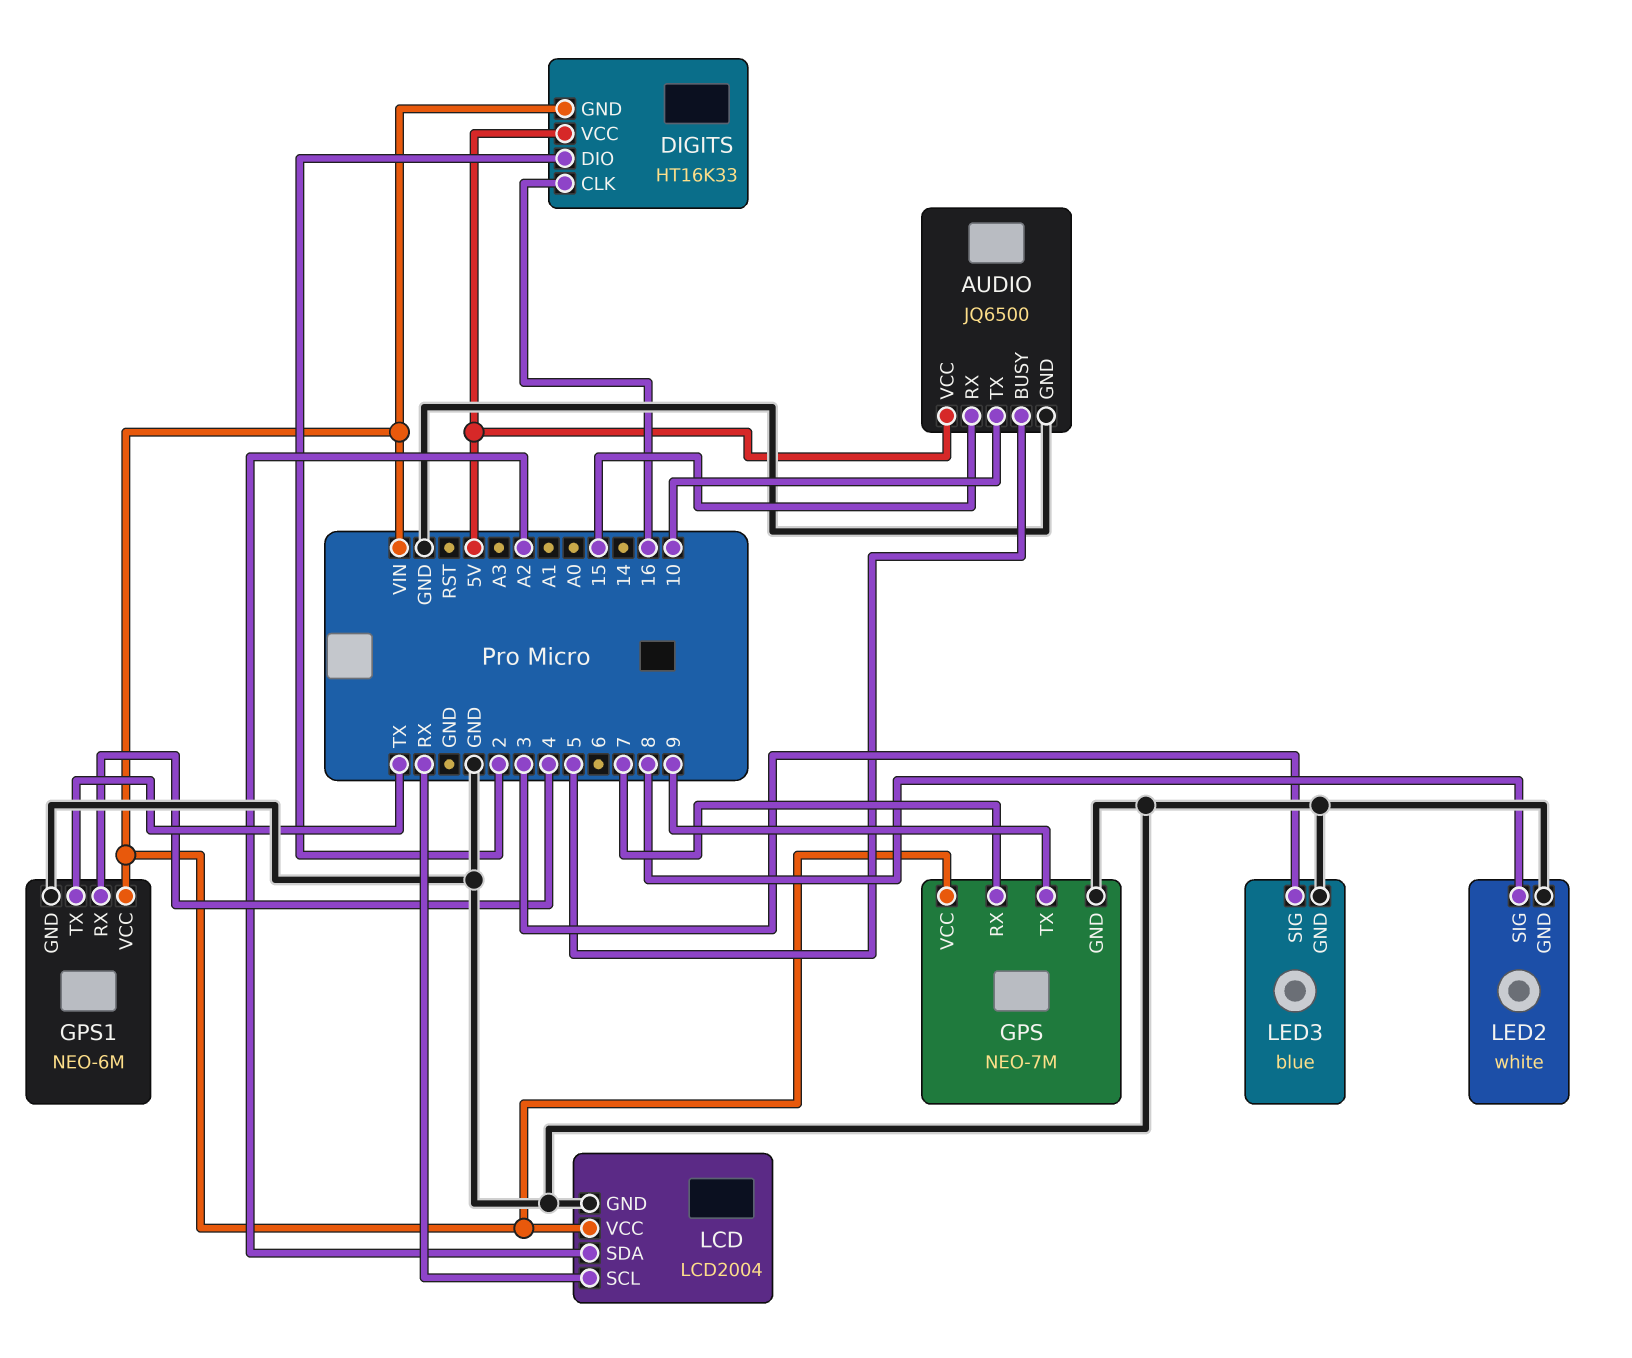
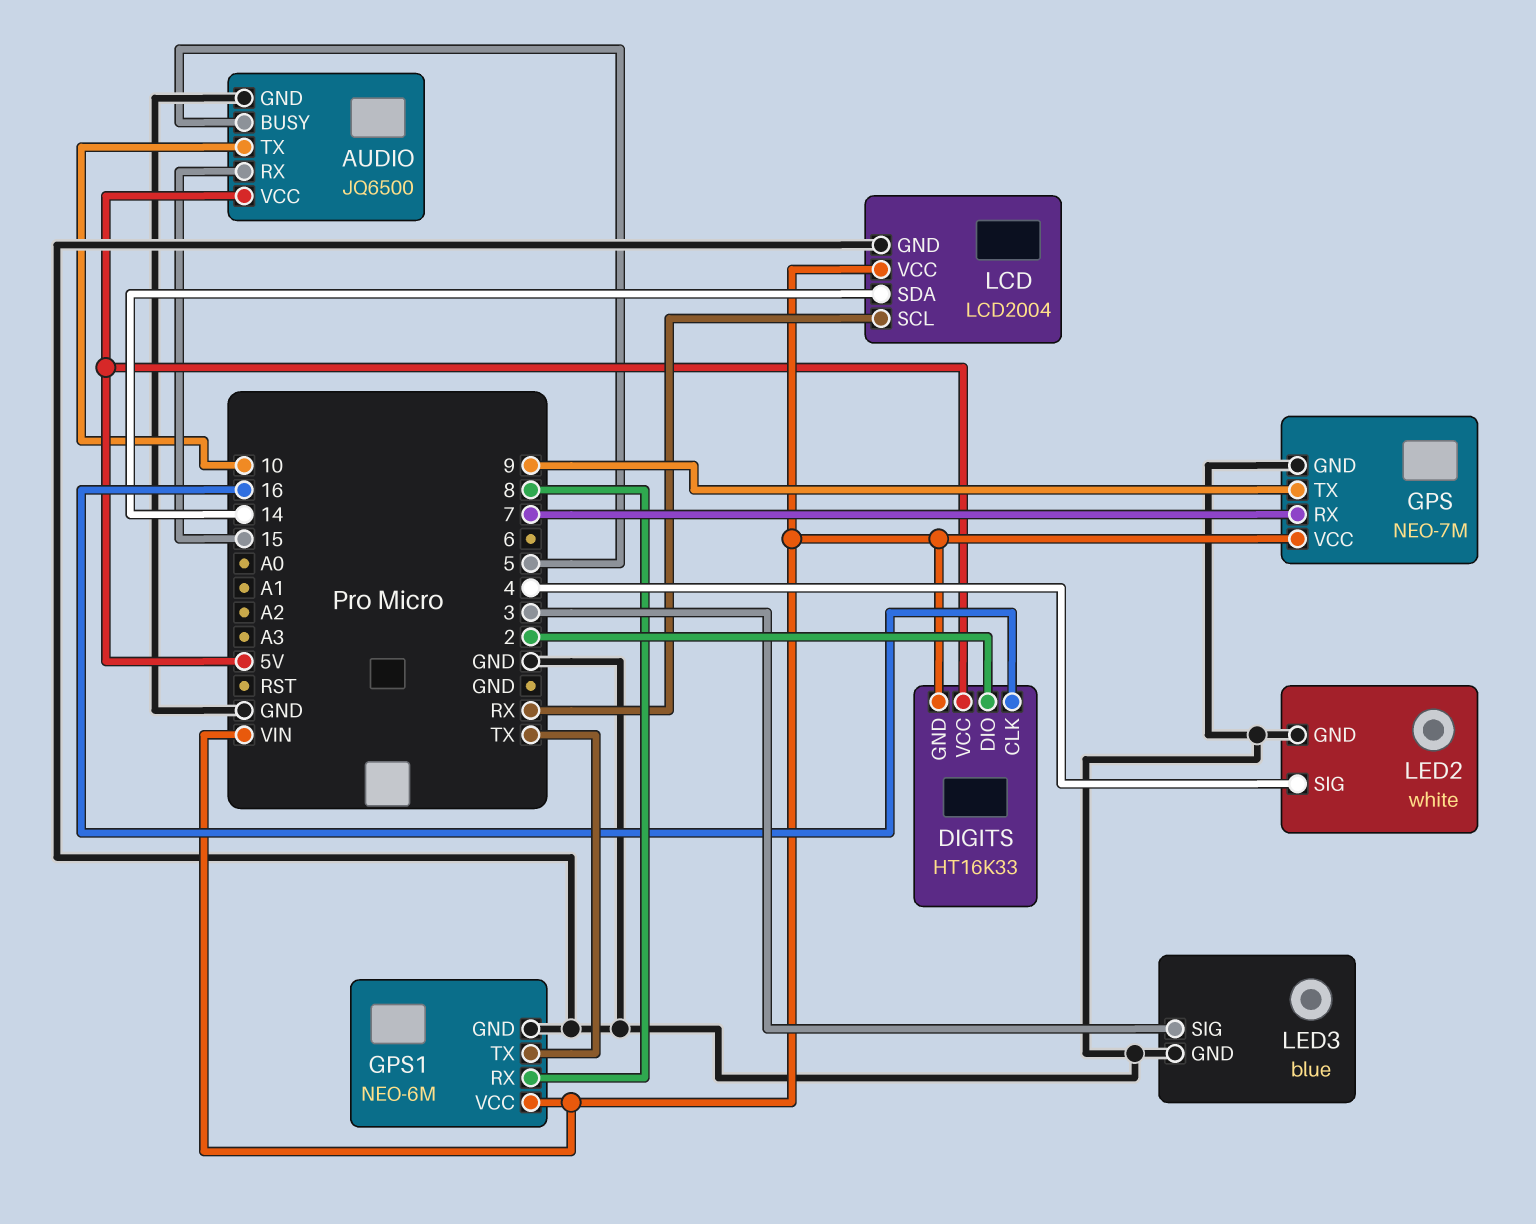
GPS1 pin RX: 4 -> 8
LCD pin SDA: A2 -> 14
LED2 pin SIG: 8 -> 4

